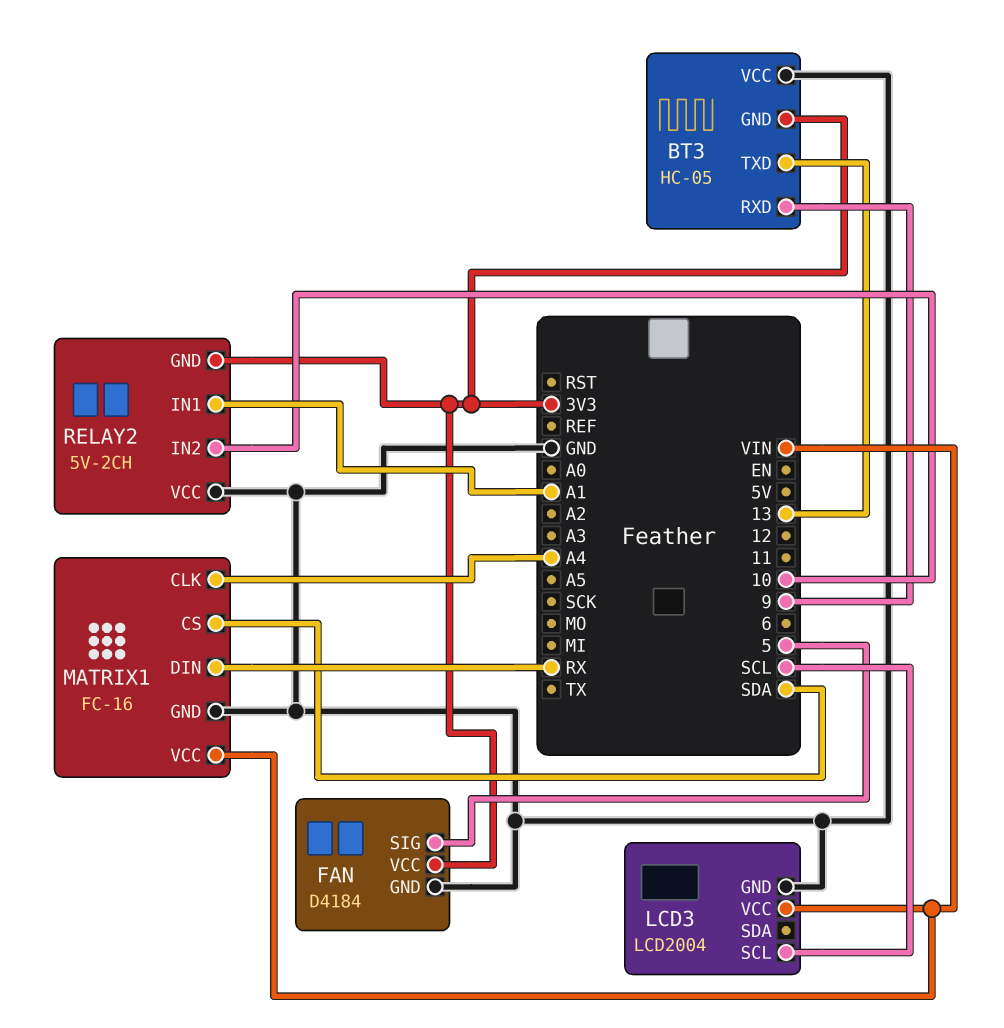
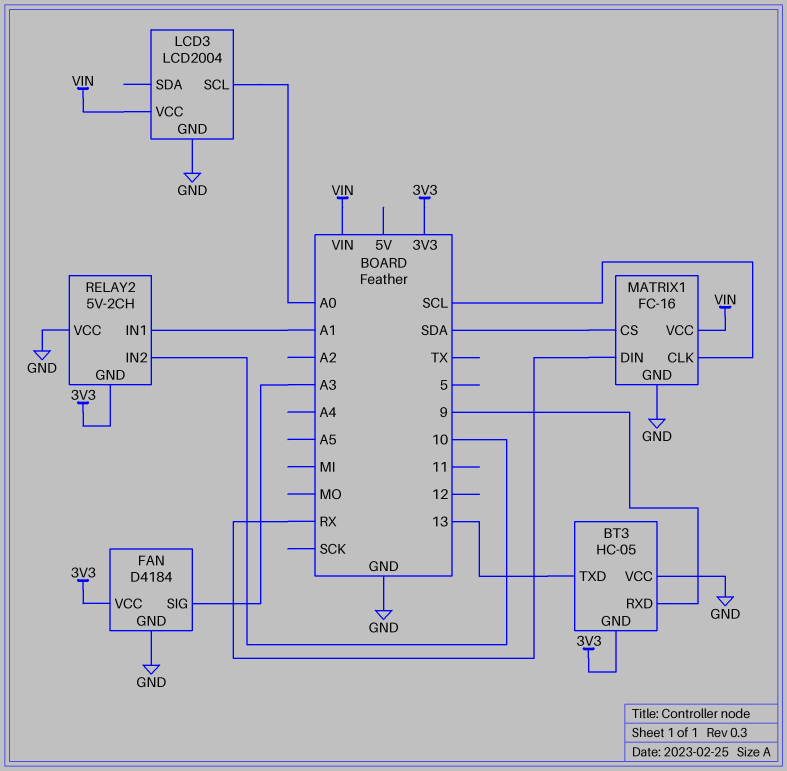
FAN pin SIG: 5 -> A3
LCD3 pin SCL: SCL -> A0
MATRIX1 pin CLK: A4 -> SCL

